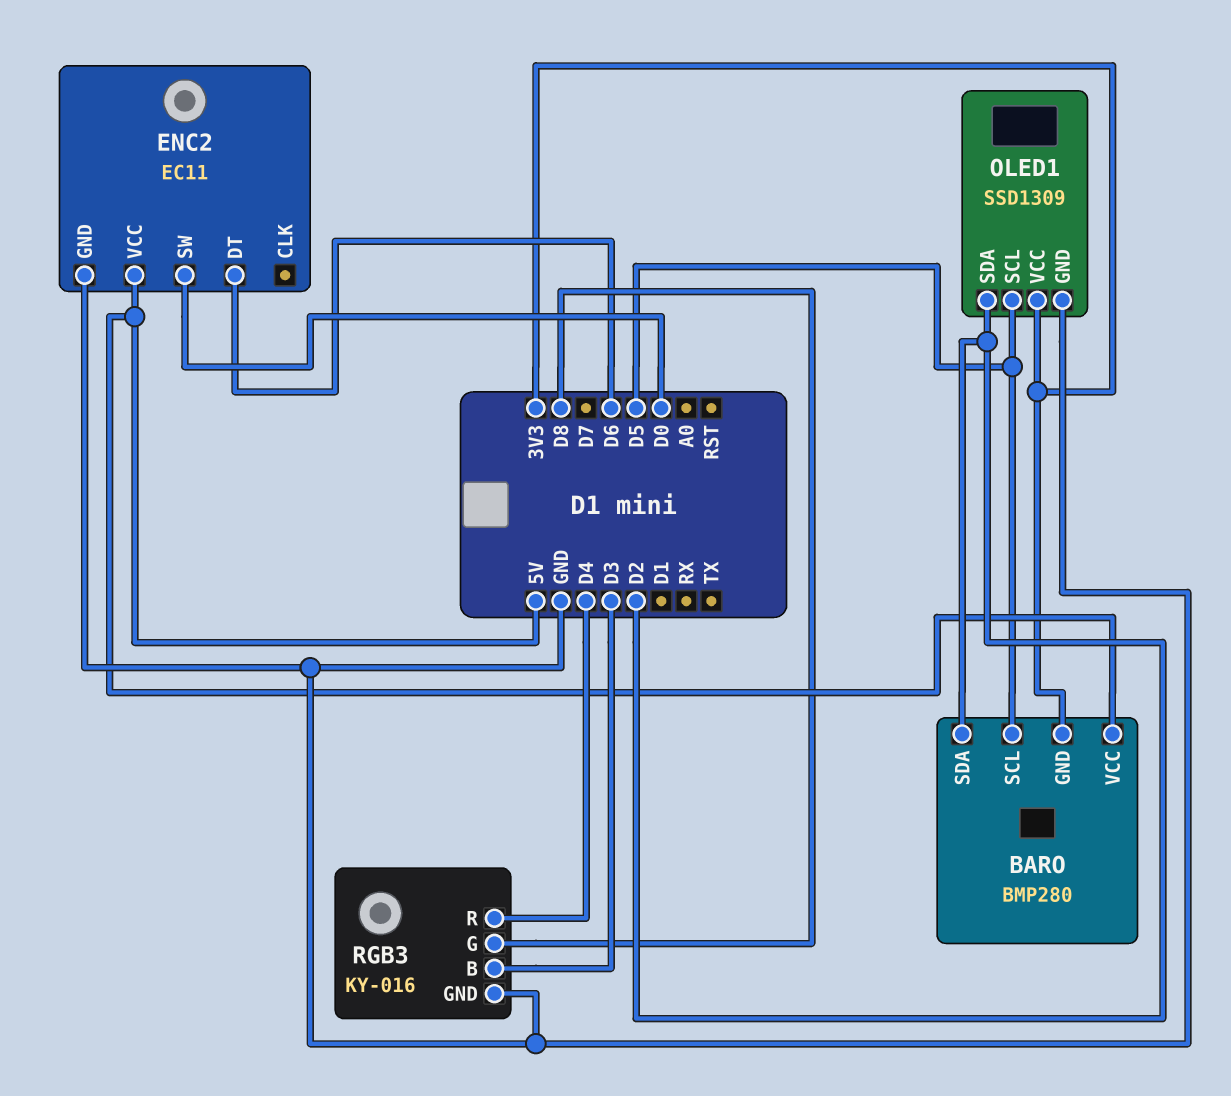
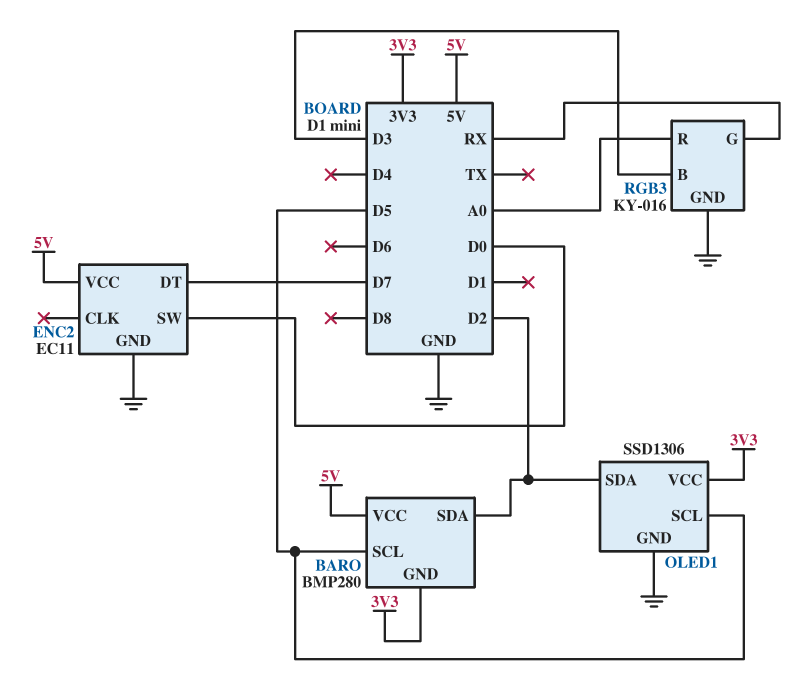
ENC2 pin DT: D6 -> D7
OLED1: SSD1309 -> SSD1306
RGB3 pin G: D8 -> RX
RGB3 pin R: D4 -> A0

